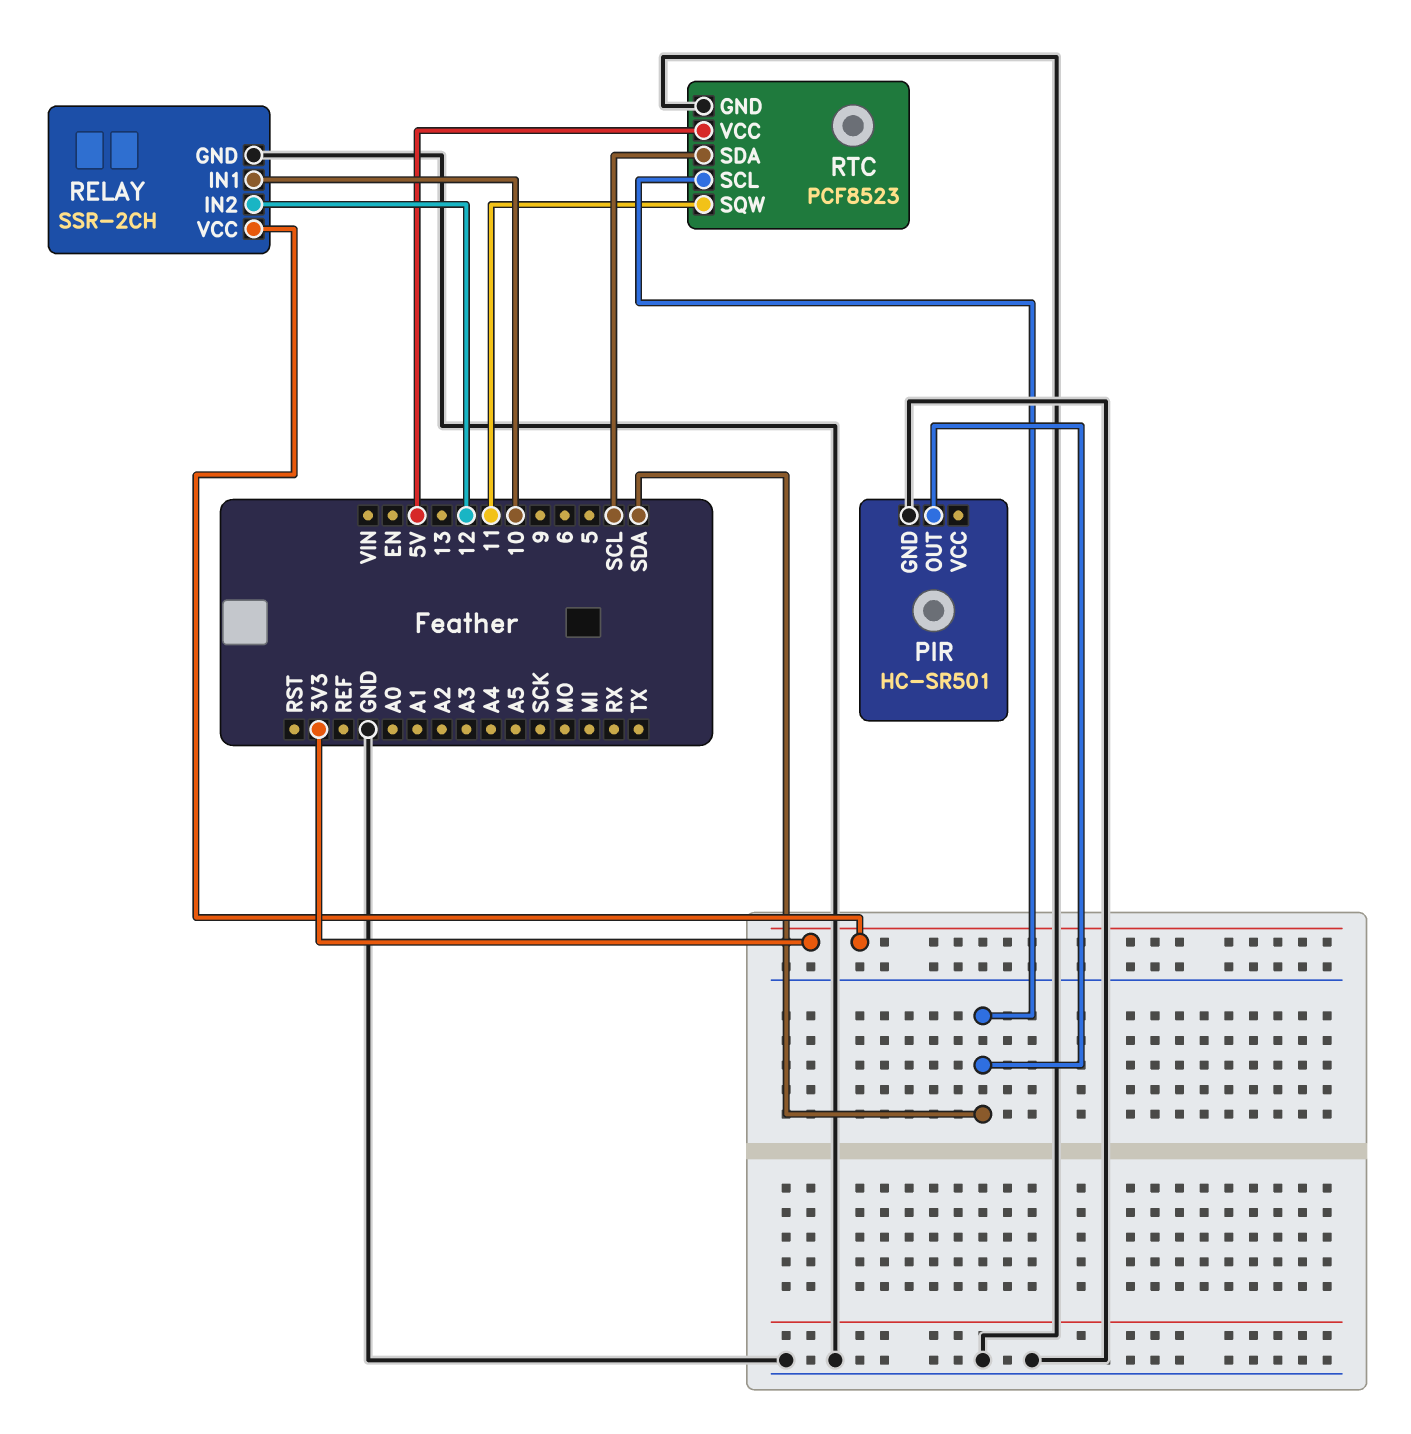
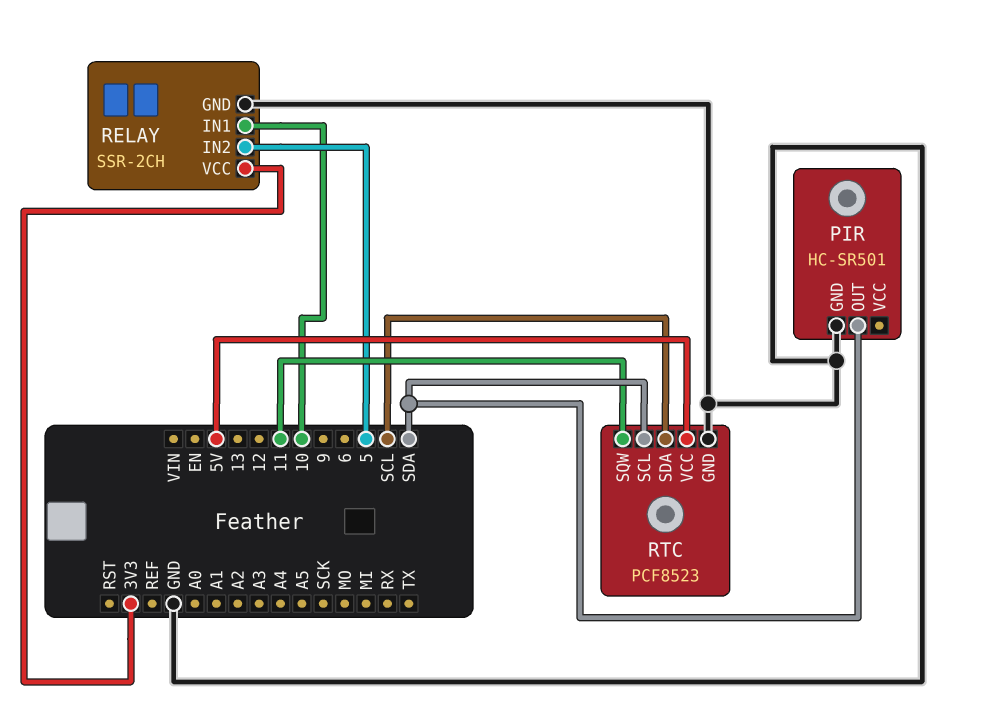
RELAY pin IN2: 12 -> 5

